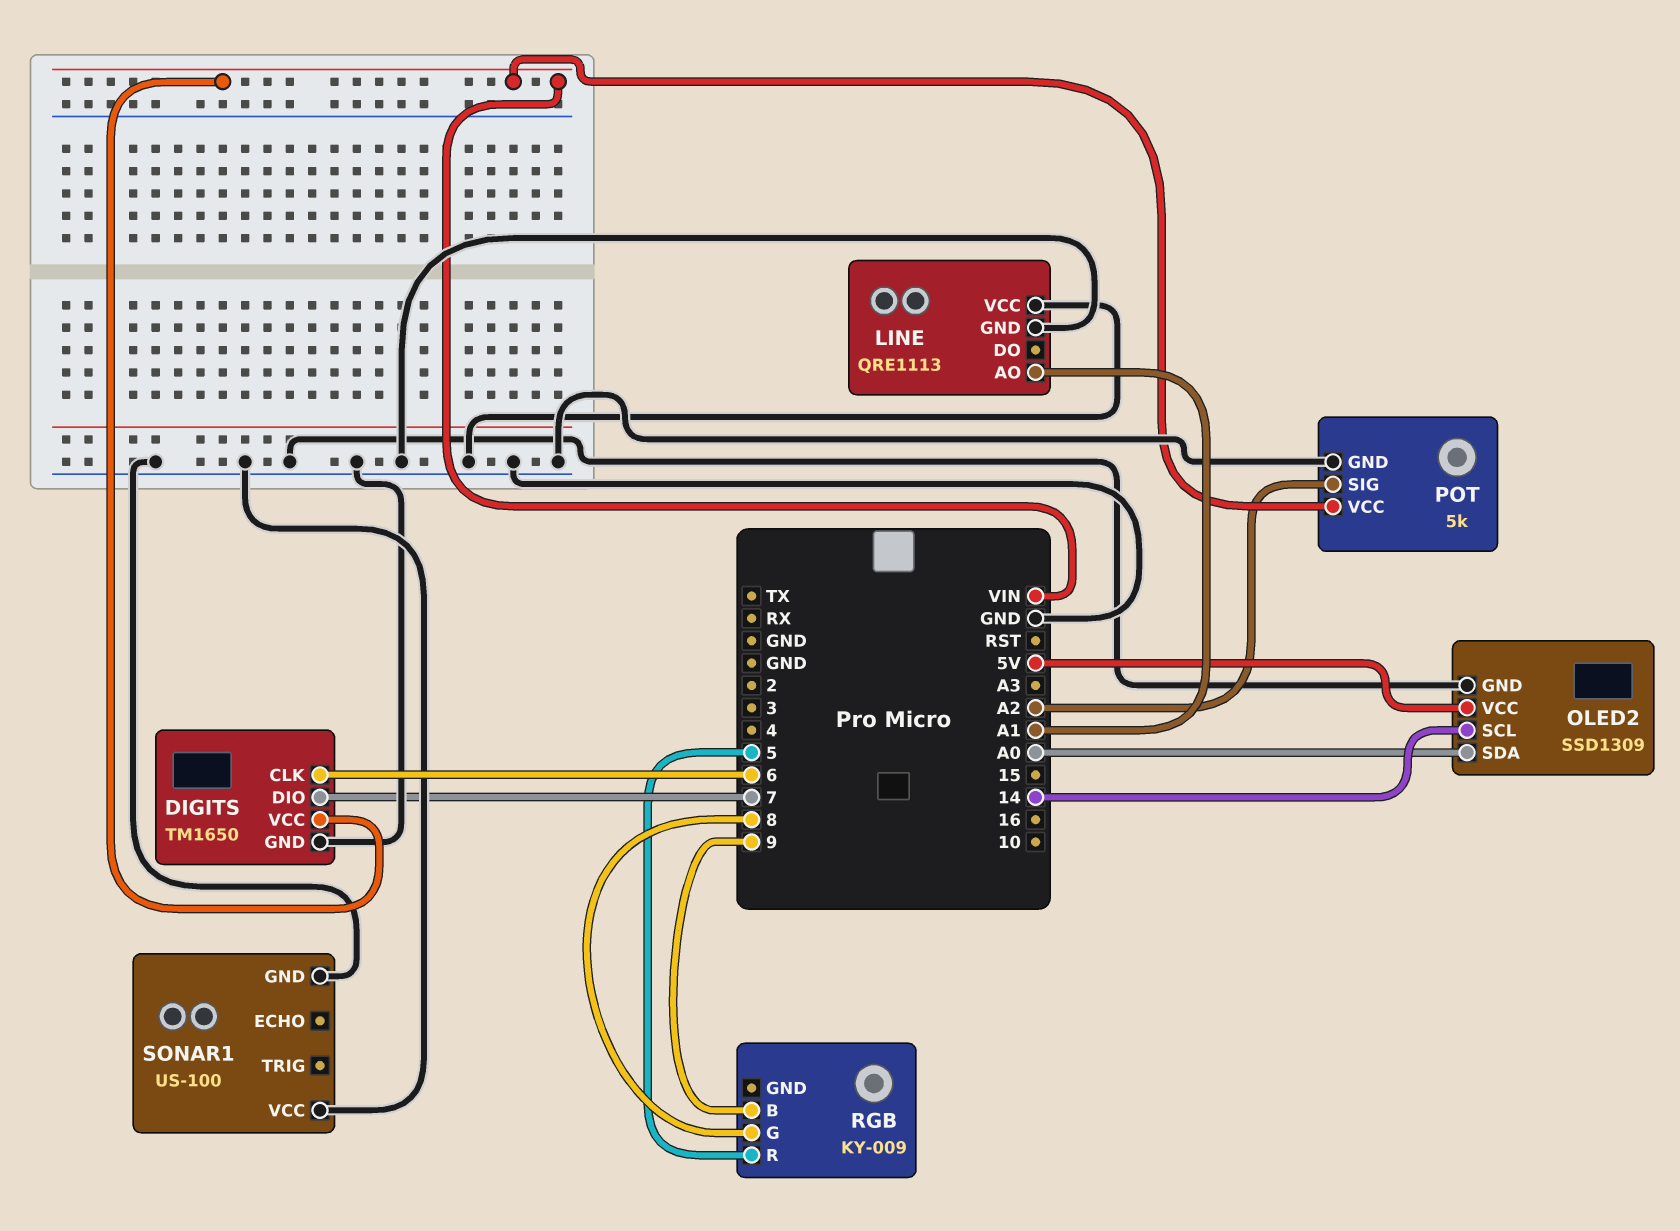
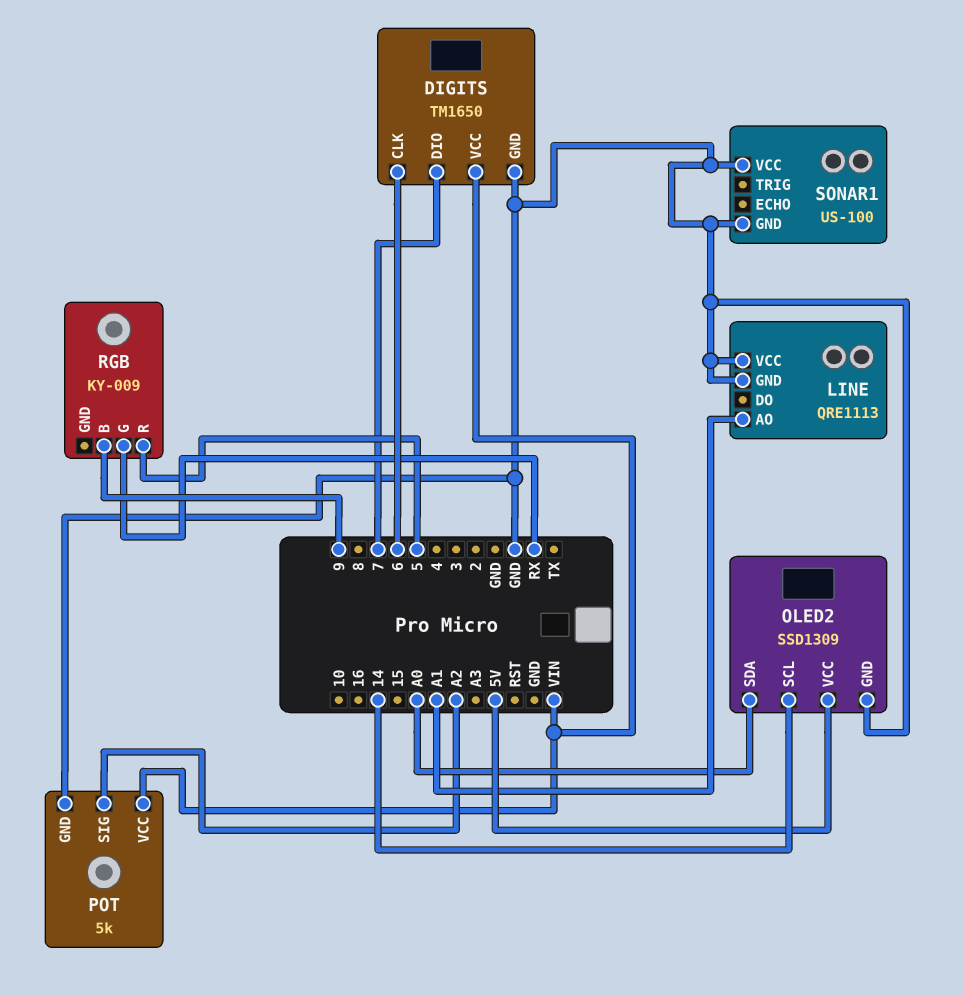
RGB pin G: 8 -> RX

